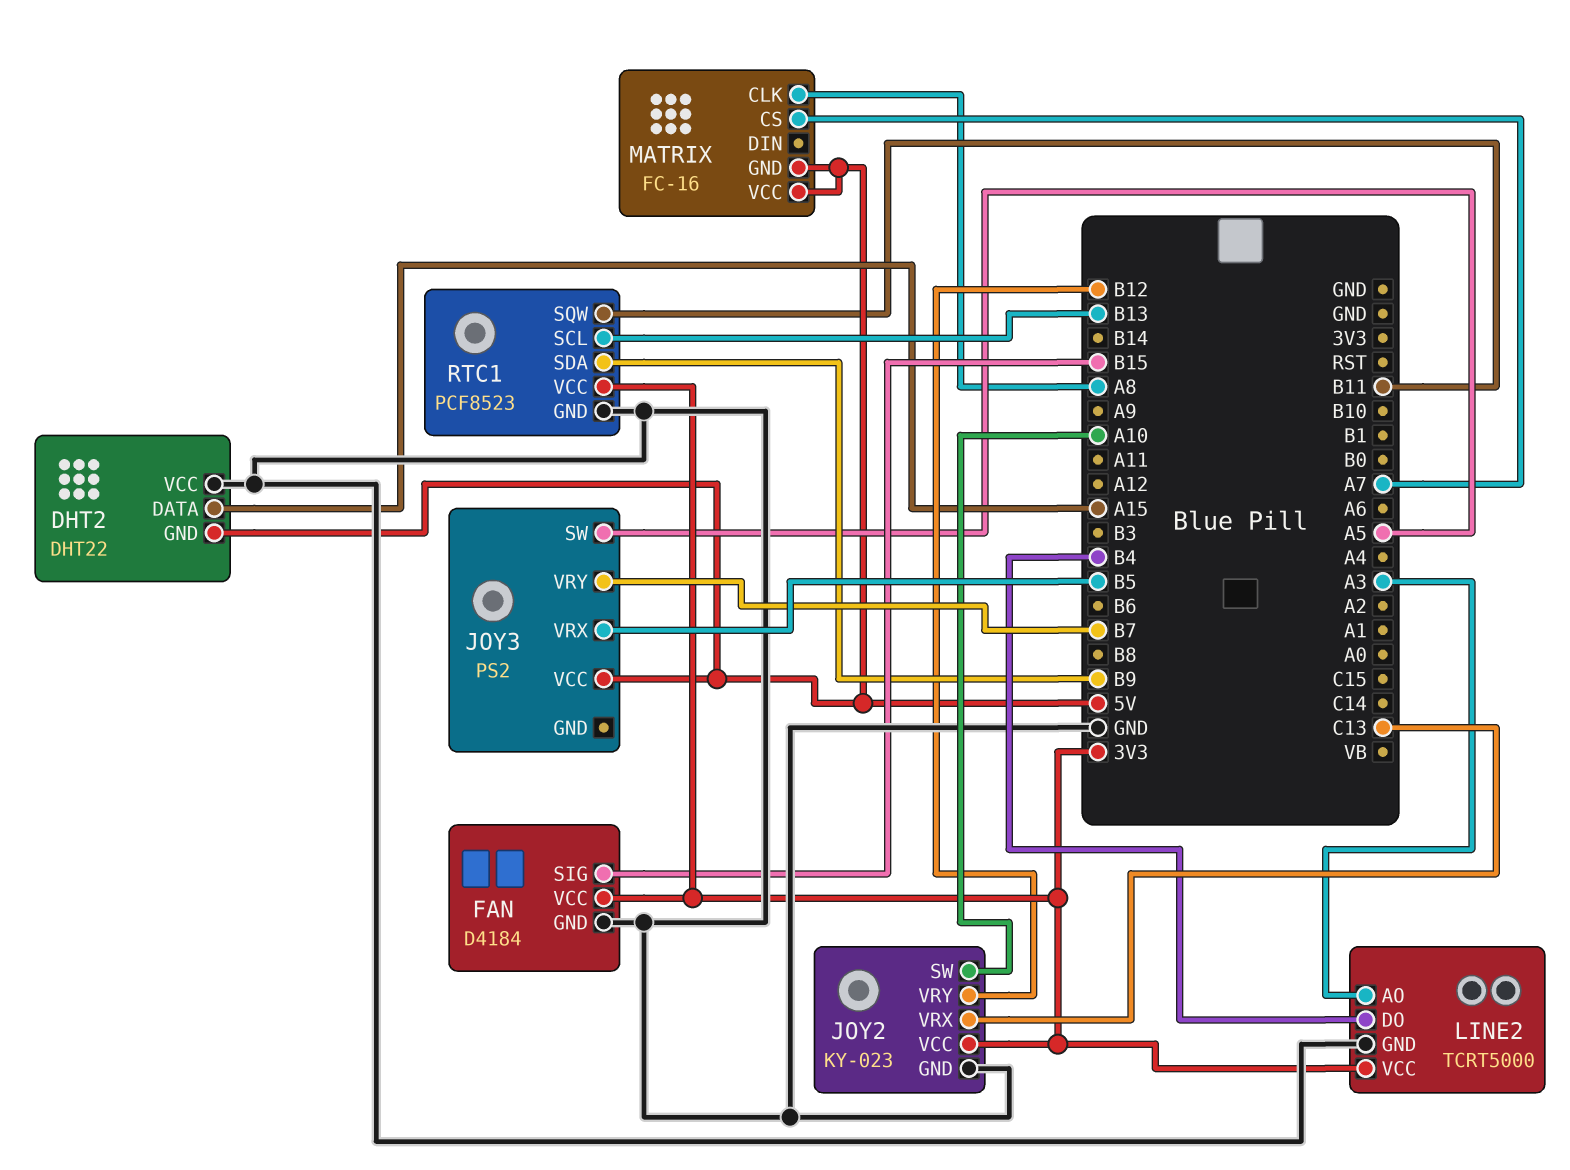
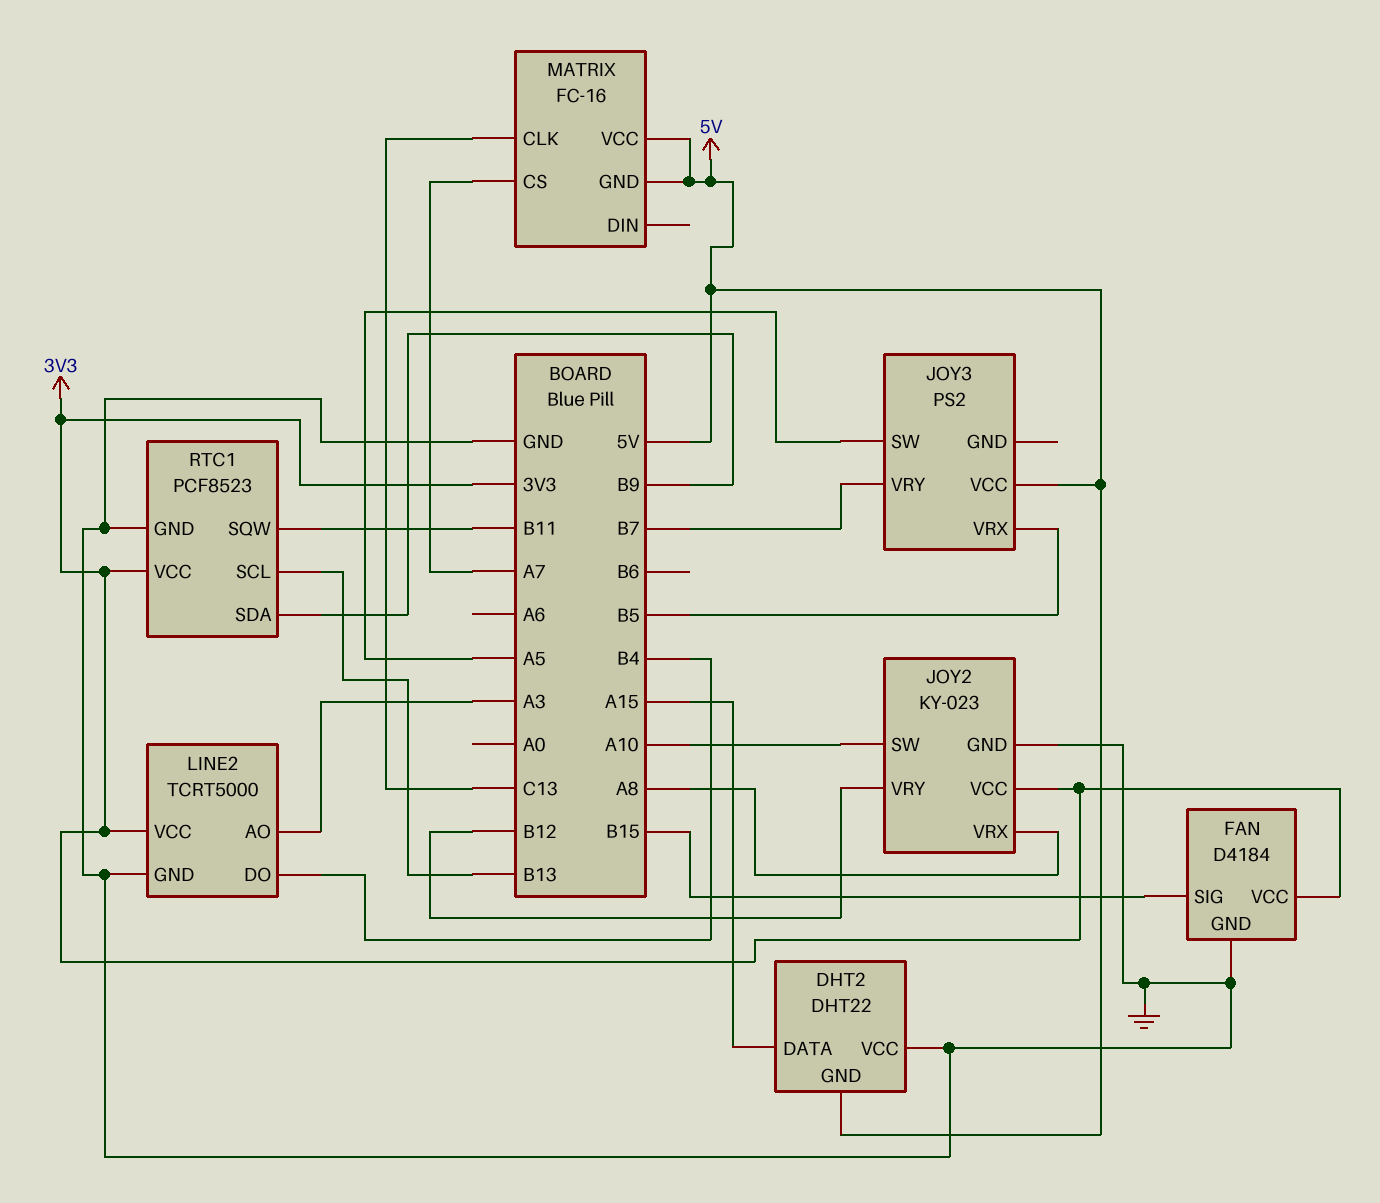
JOY2 pin VRX: C13 -> A8
MATRIX pin CLK: A8 -> C13

